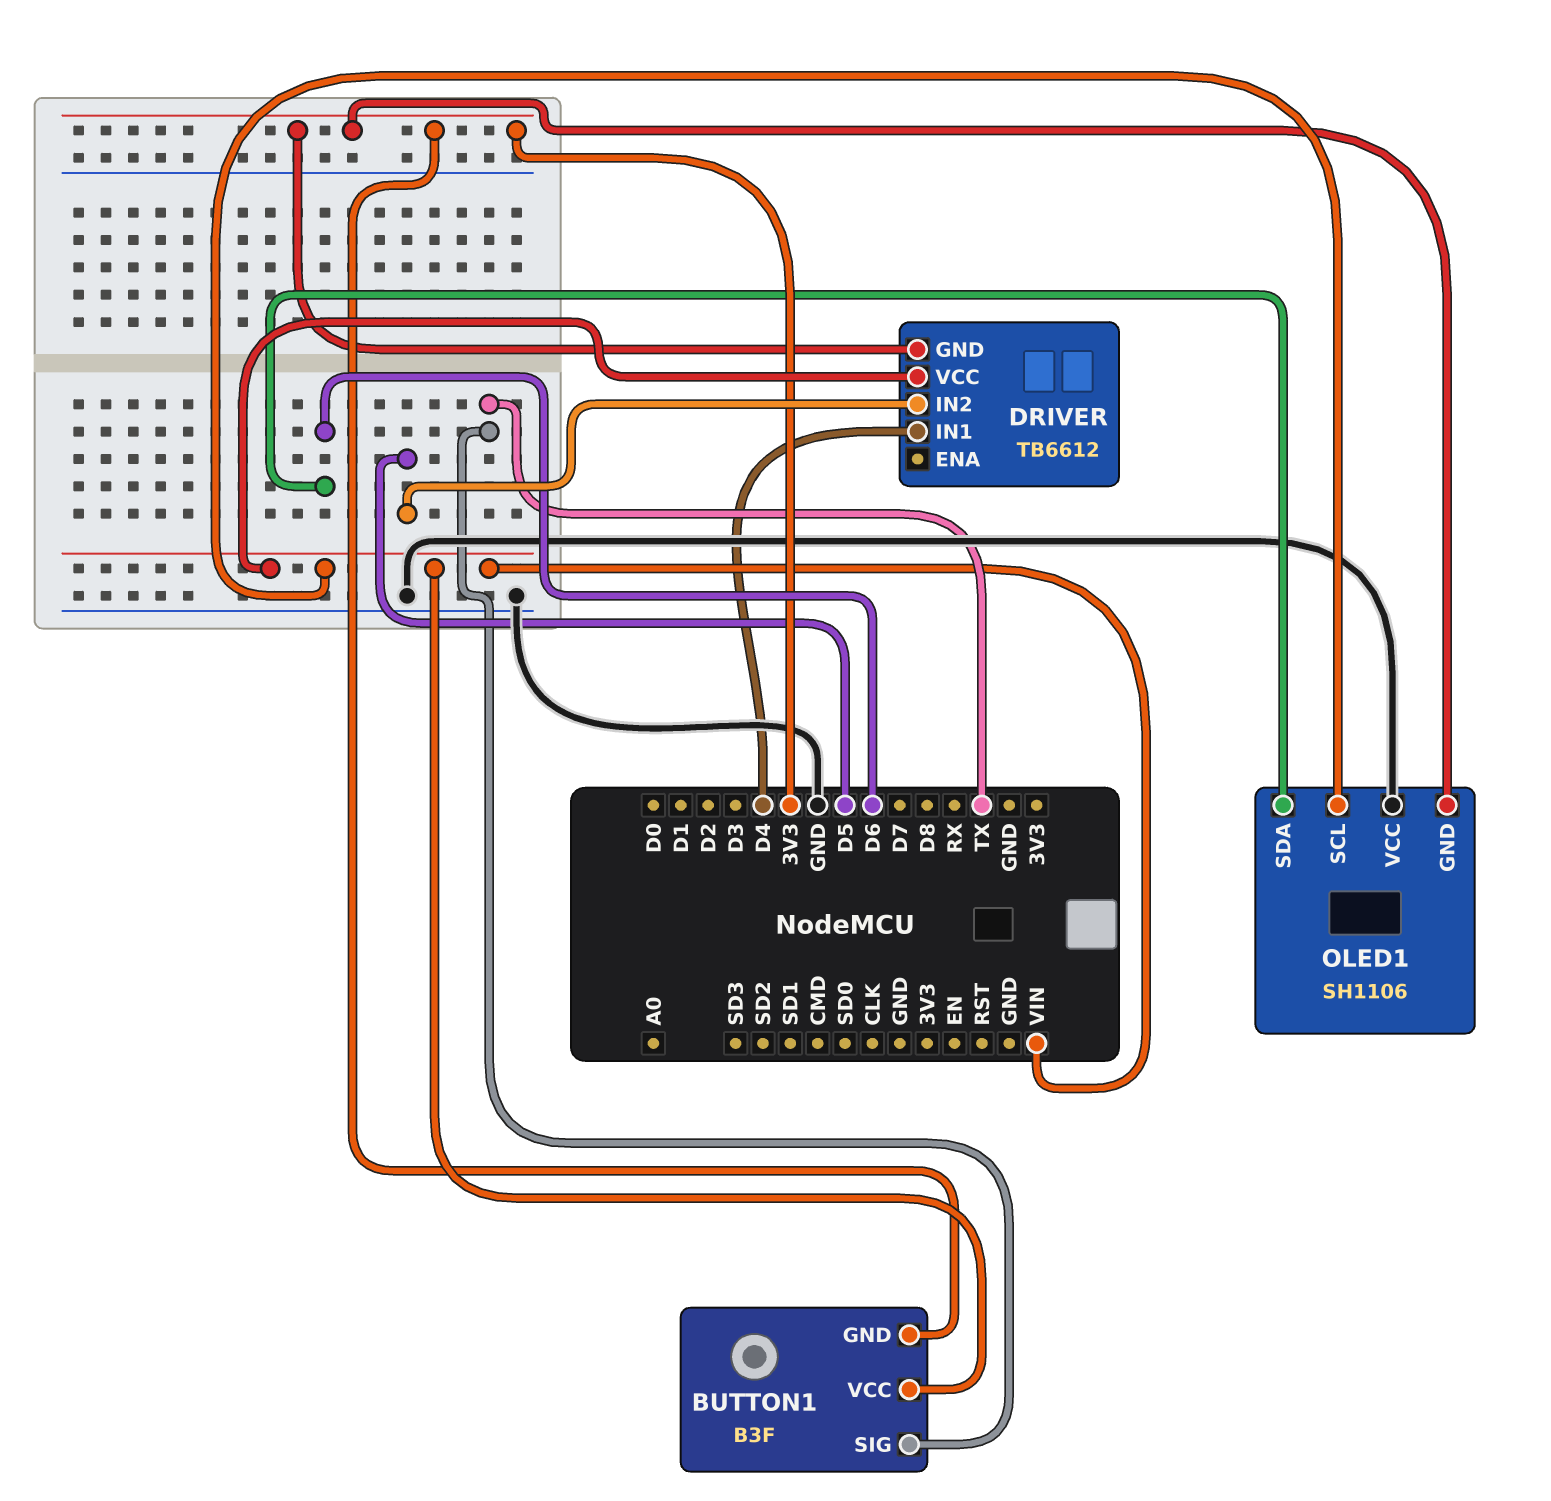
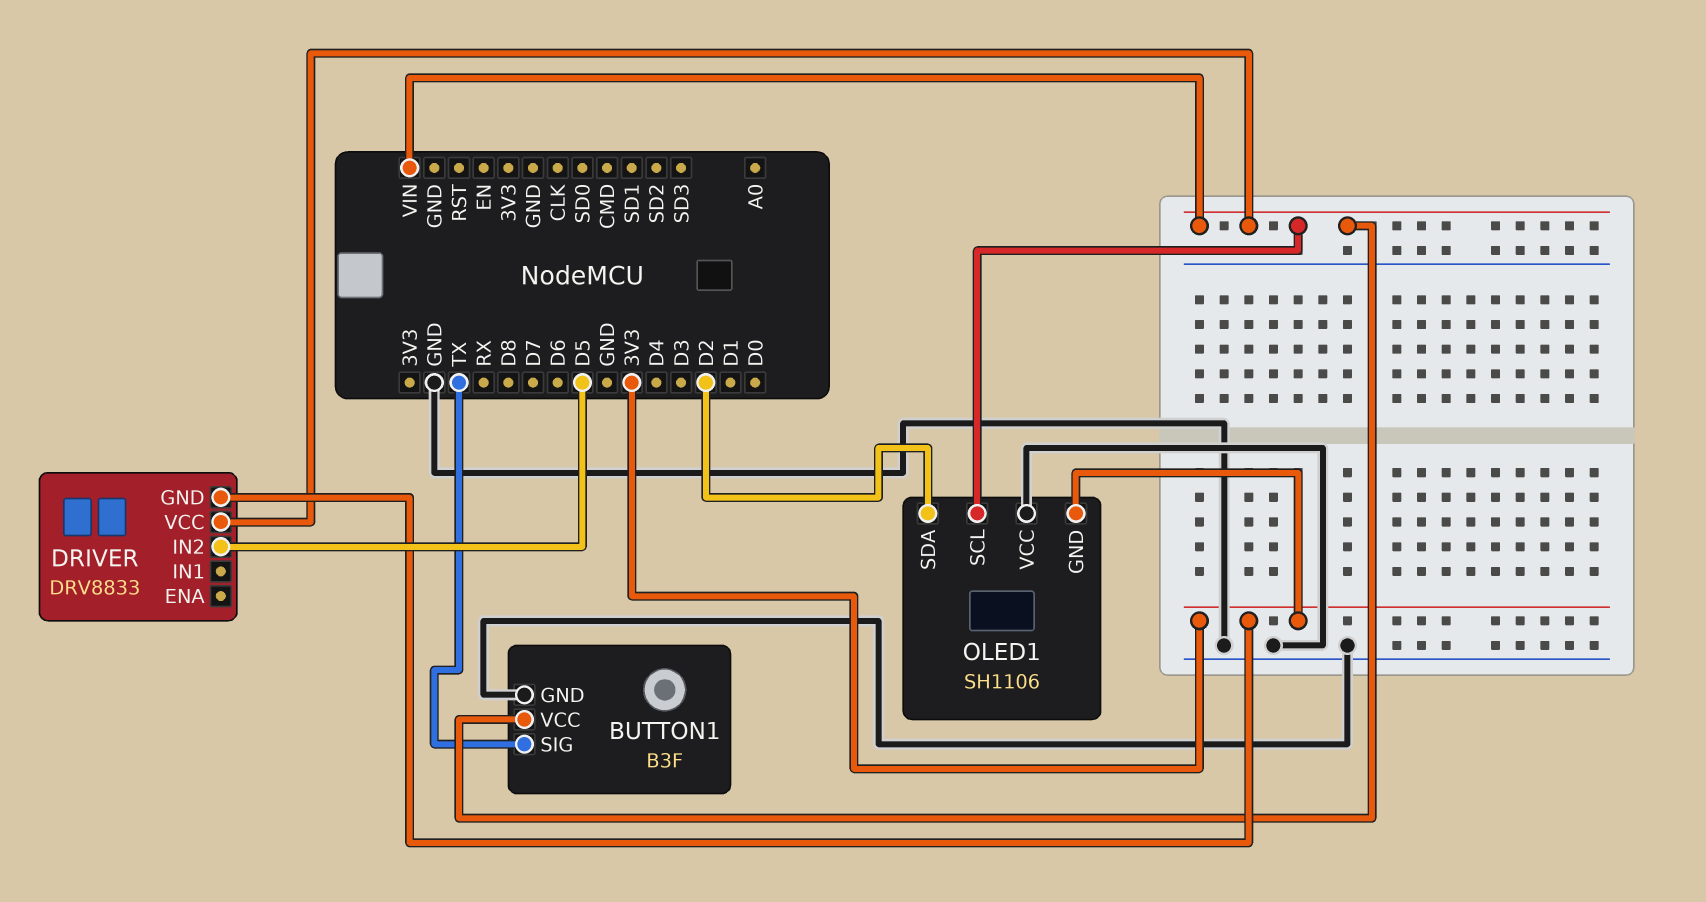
BUTTON1 pin GND: 3V3 -> GND
DRIVER: TB6612 -> DRV8833
DRIVER pin IN1: D4 -> none
OLED1 pin SDA: D6 -> D2

